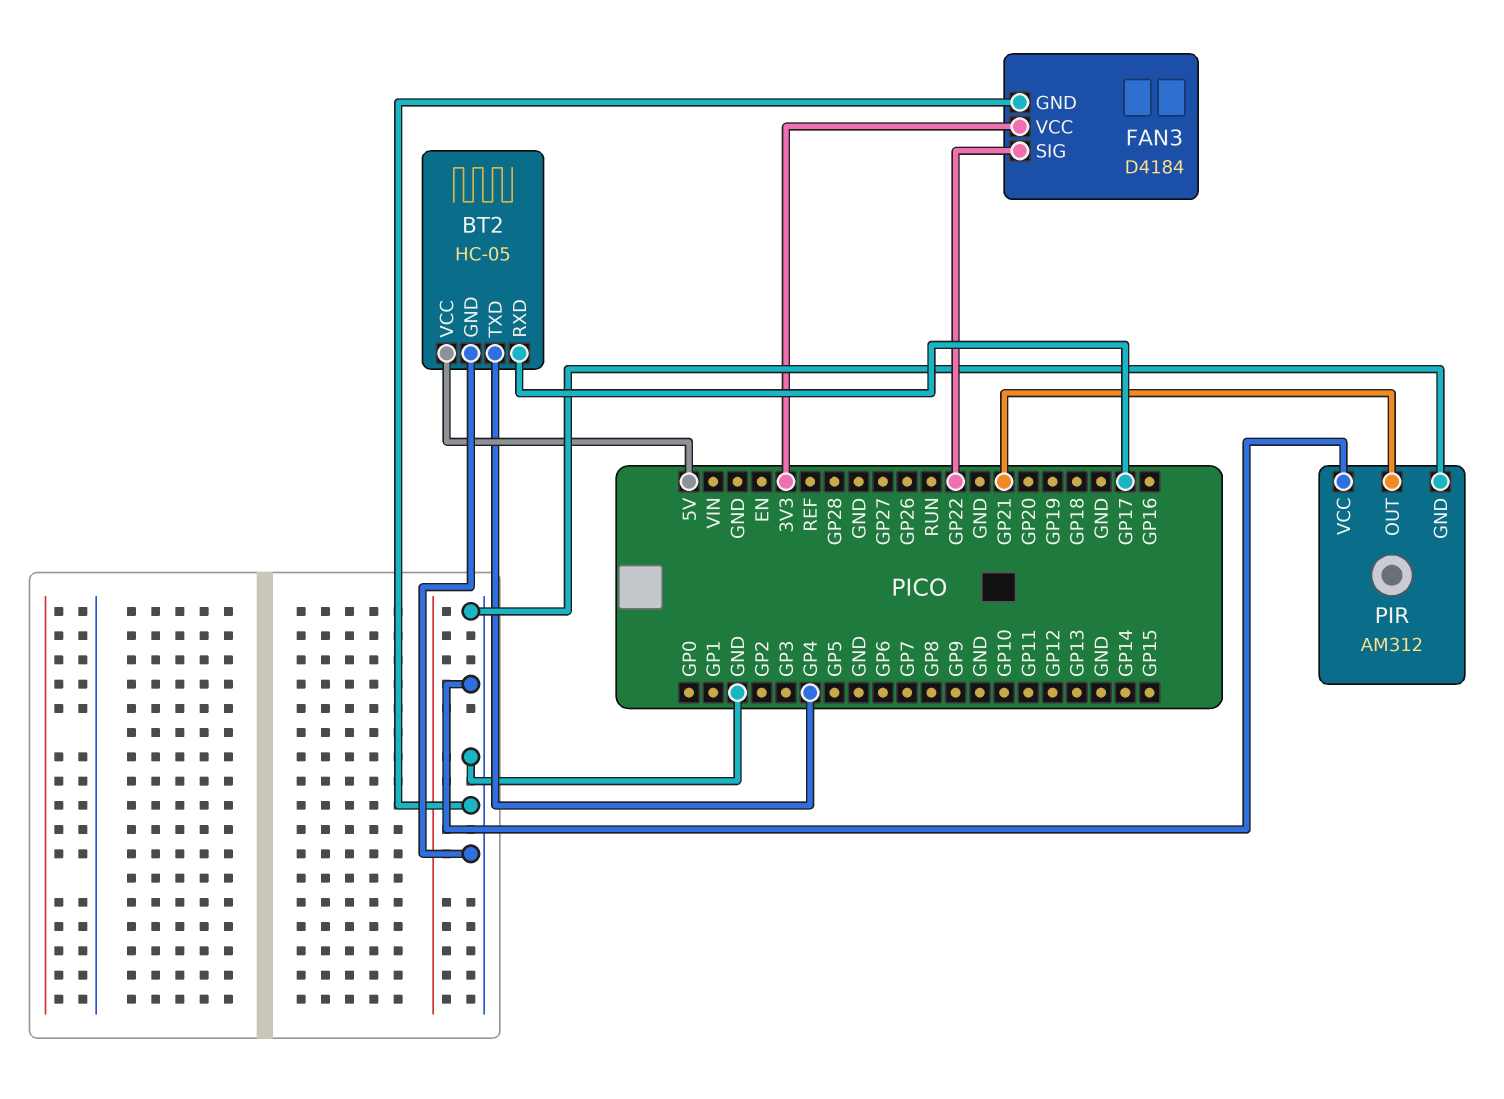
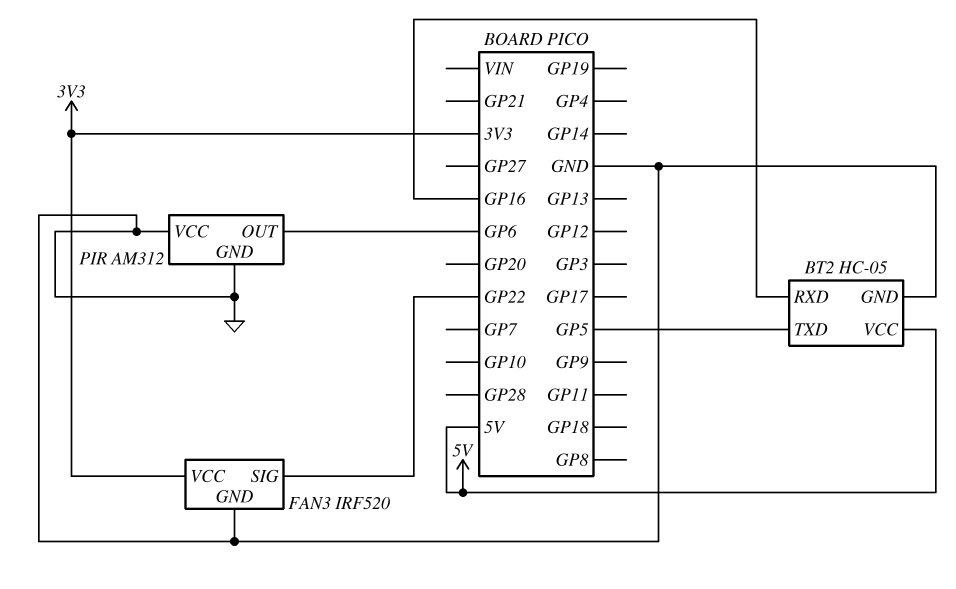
BT2 pin RXD: GP17 -> GP16
BT2 pin TXD: GP4 -> GP5
FAN3: D4184 -> IRF520
PIR pin OUT: GP21 -> GP6

